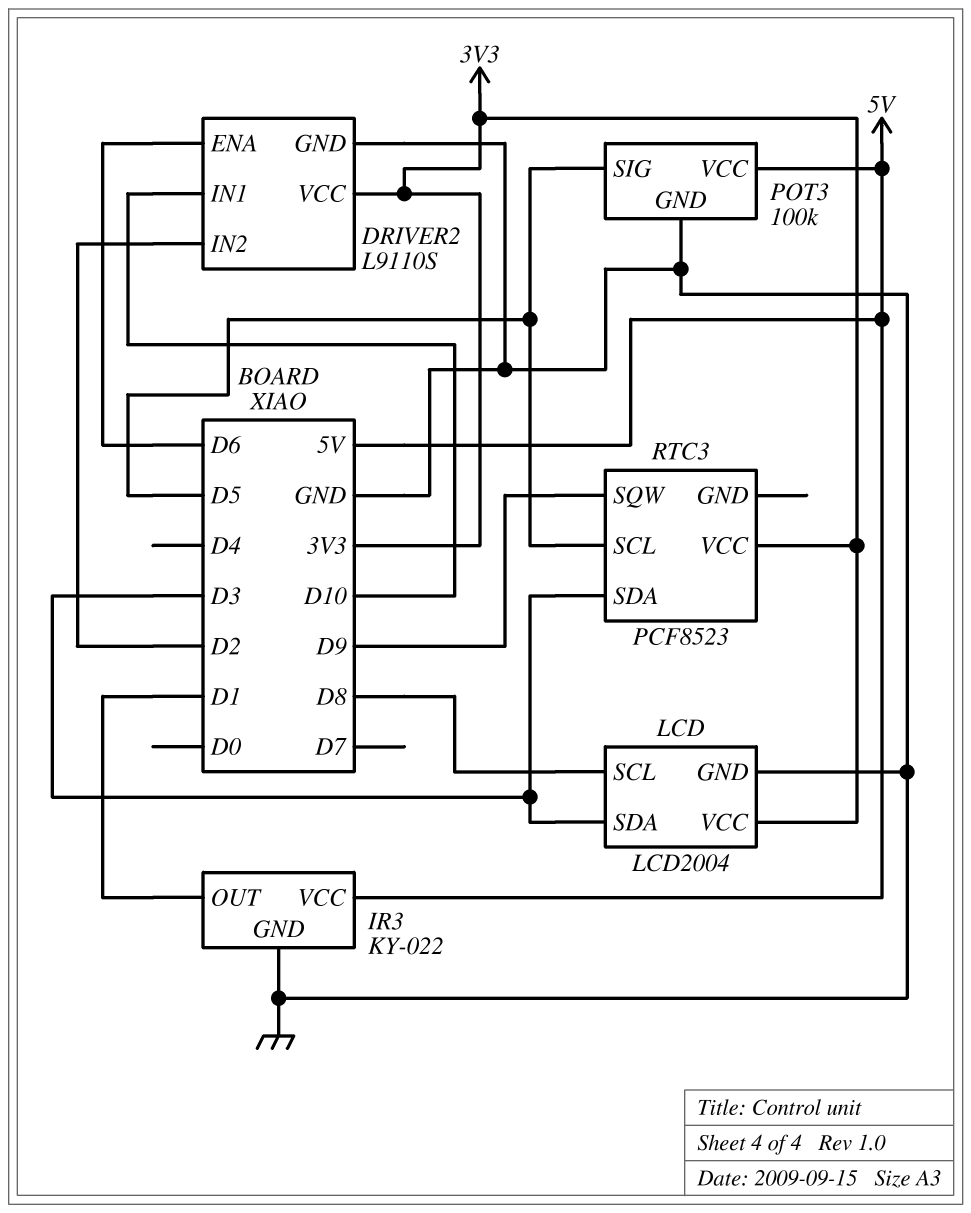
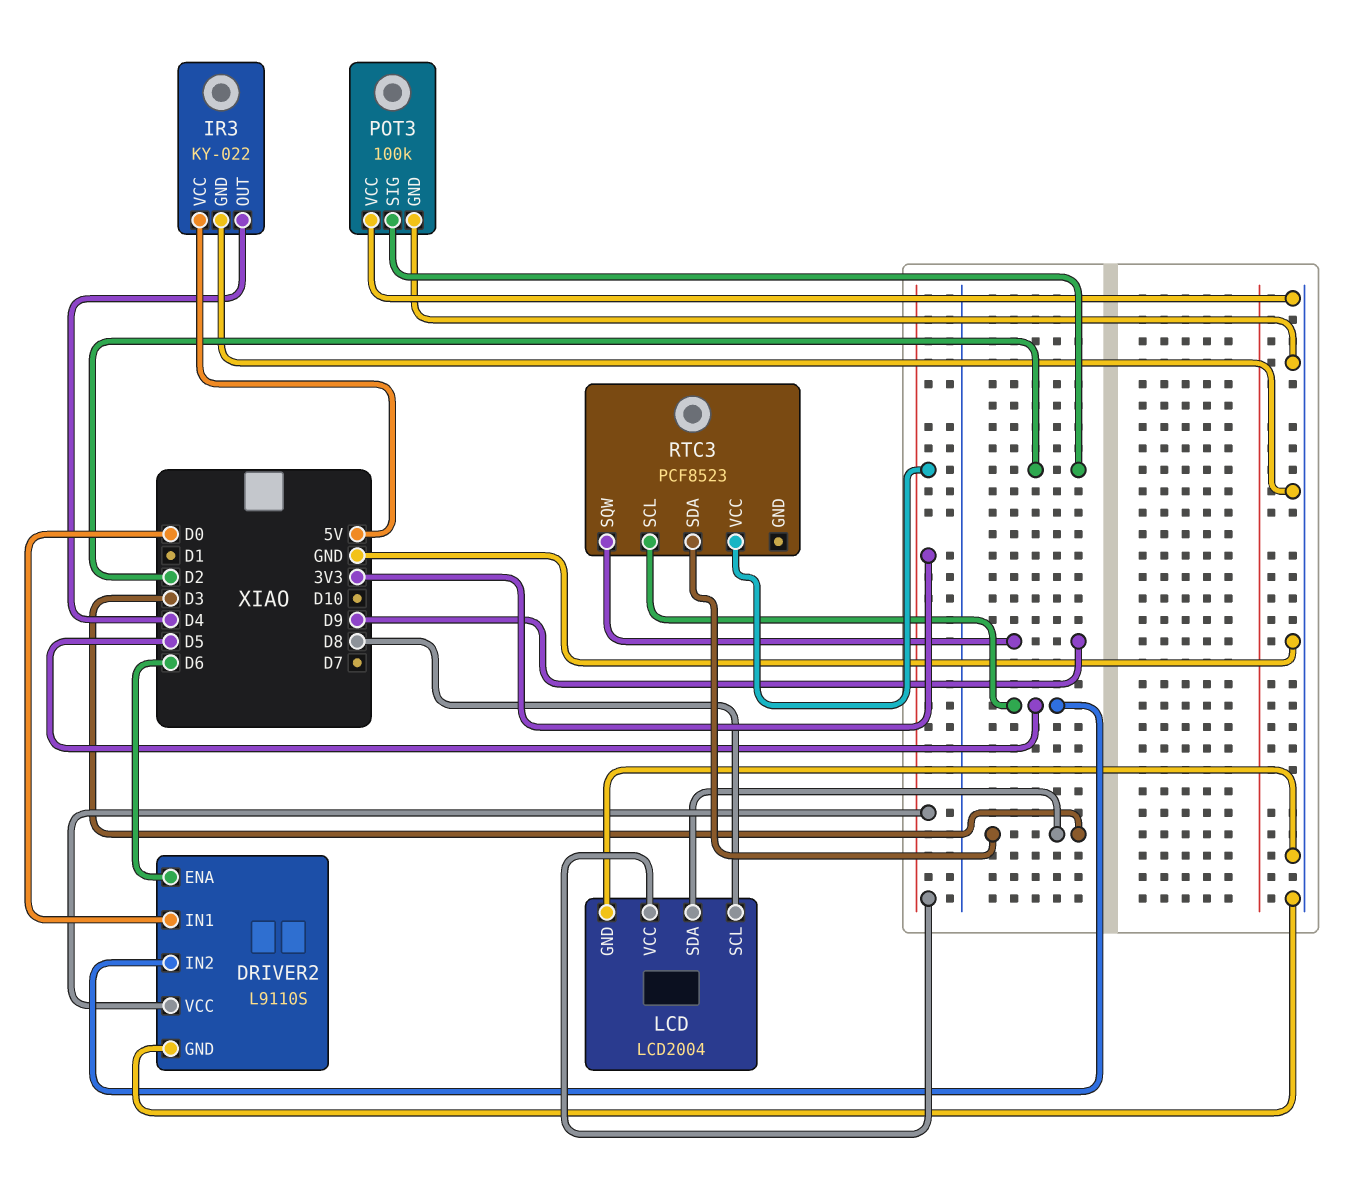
DRIVER2 pin IN1: D10 -> D0
DRIVER2 pin IN2: D2 -> D5
IR3 pin OUT: D1 -> D4
POT3 pin SIG: D5 -> D2
POT3 pin VCC: 5V -> GND

